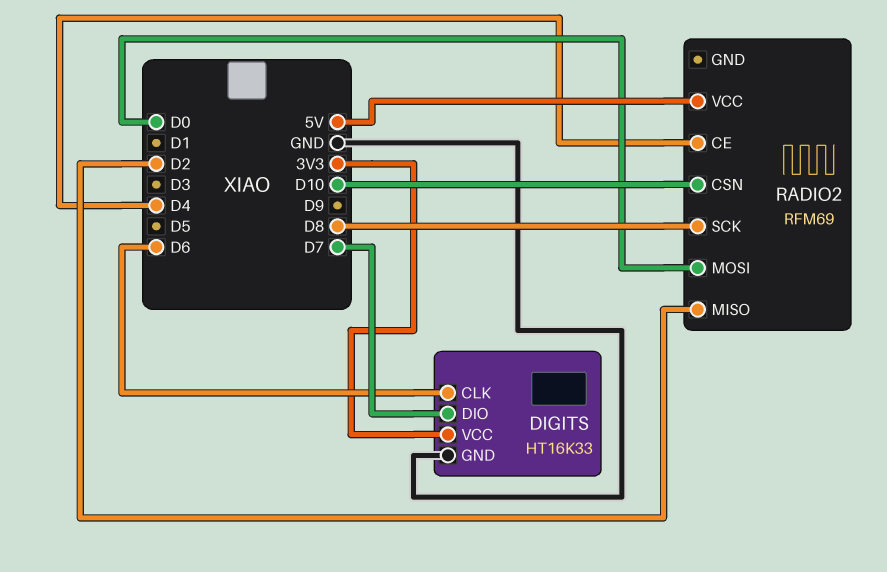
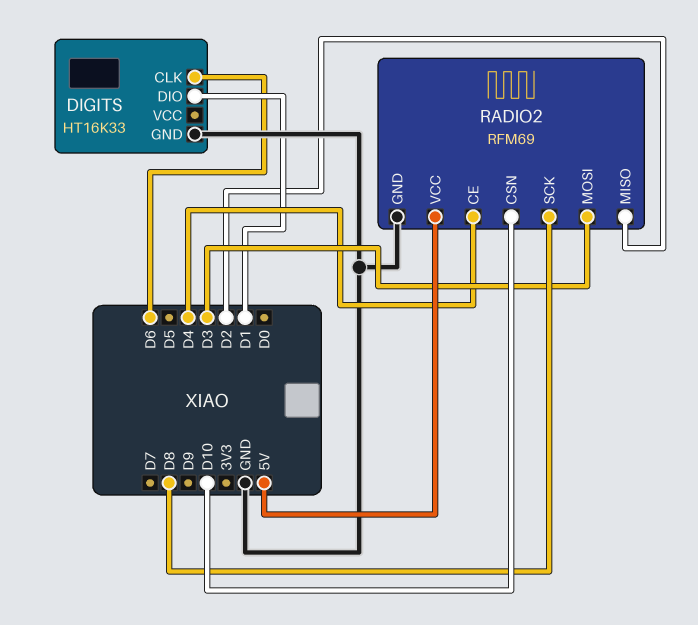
DIGITS pin DIO: D7 -> D1
DIGITS pin VCC: 3V3 -> none
RADIO2 pin GND: none -> GND
RADIO2 pin MOSI: D0 -> D3

